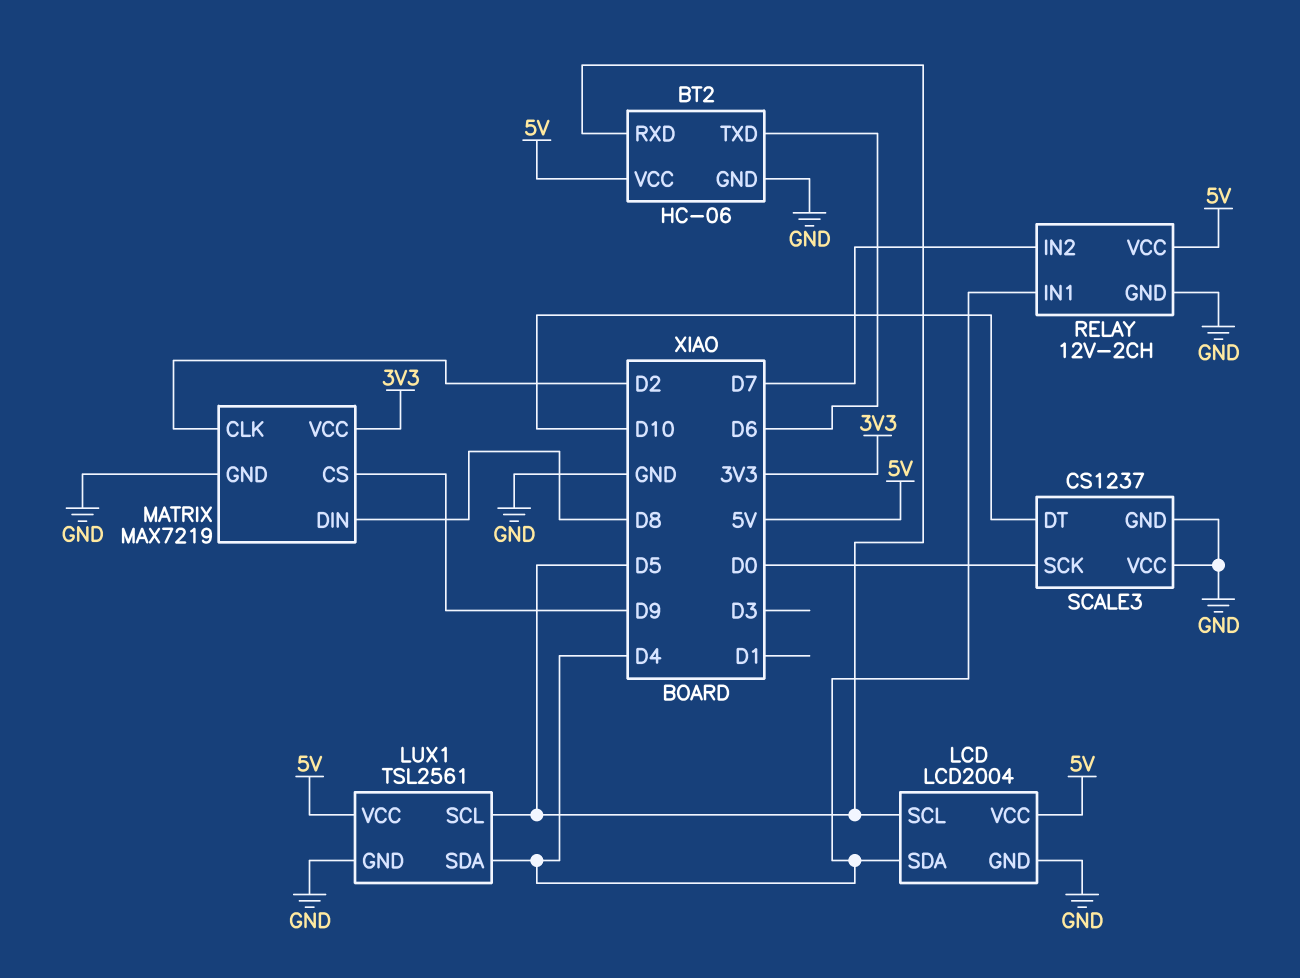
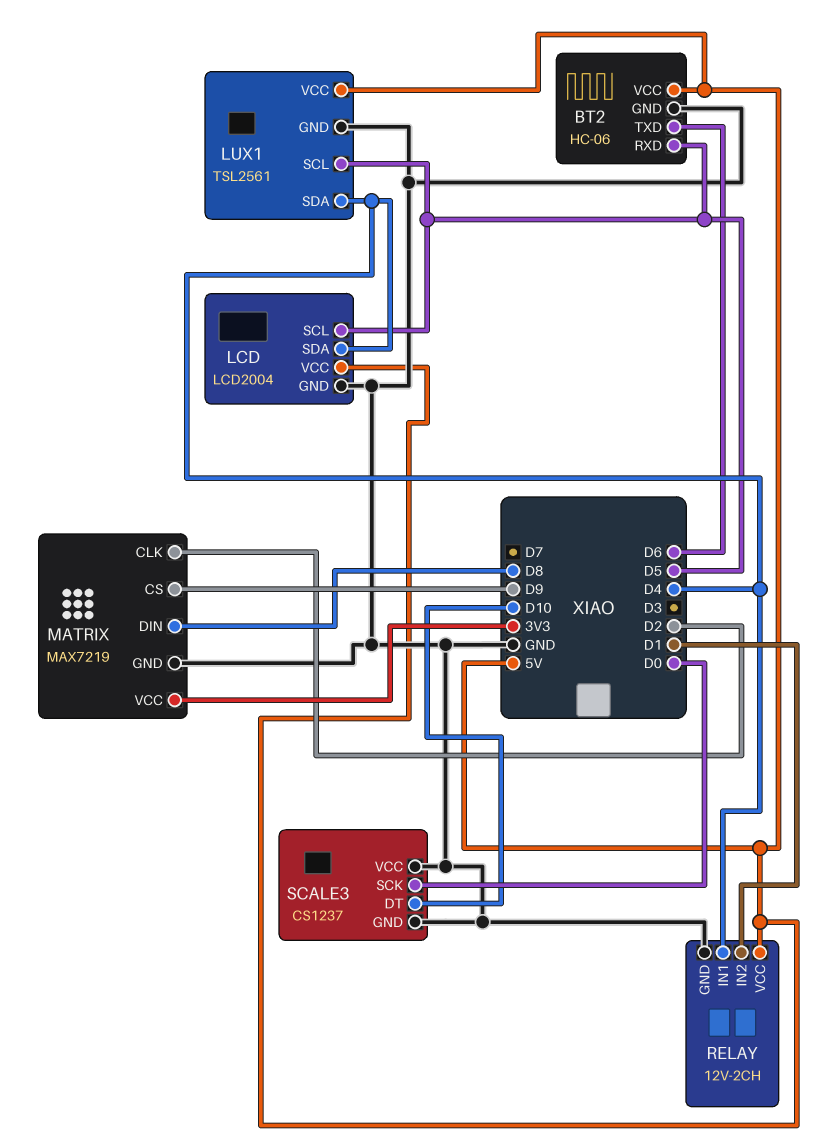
RELAY pin IN2: D7 -> D1

